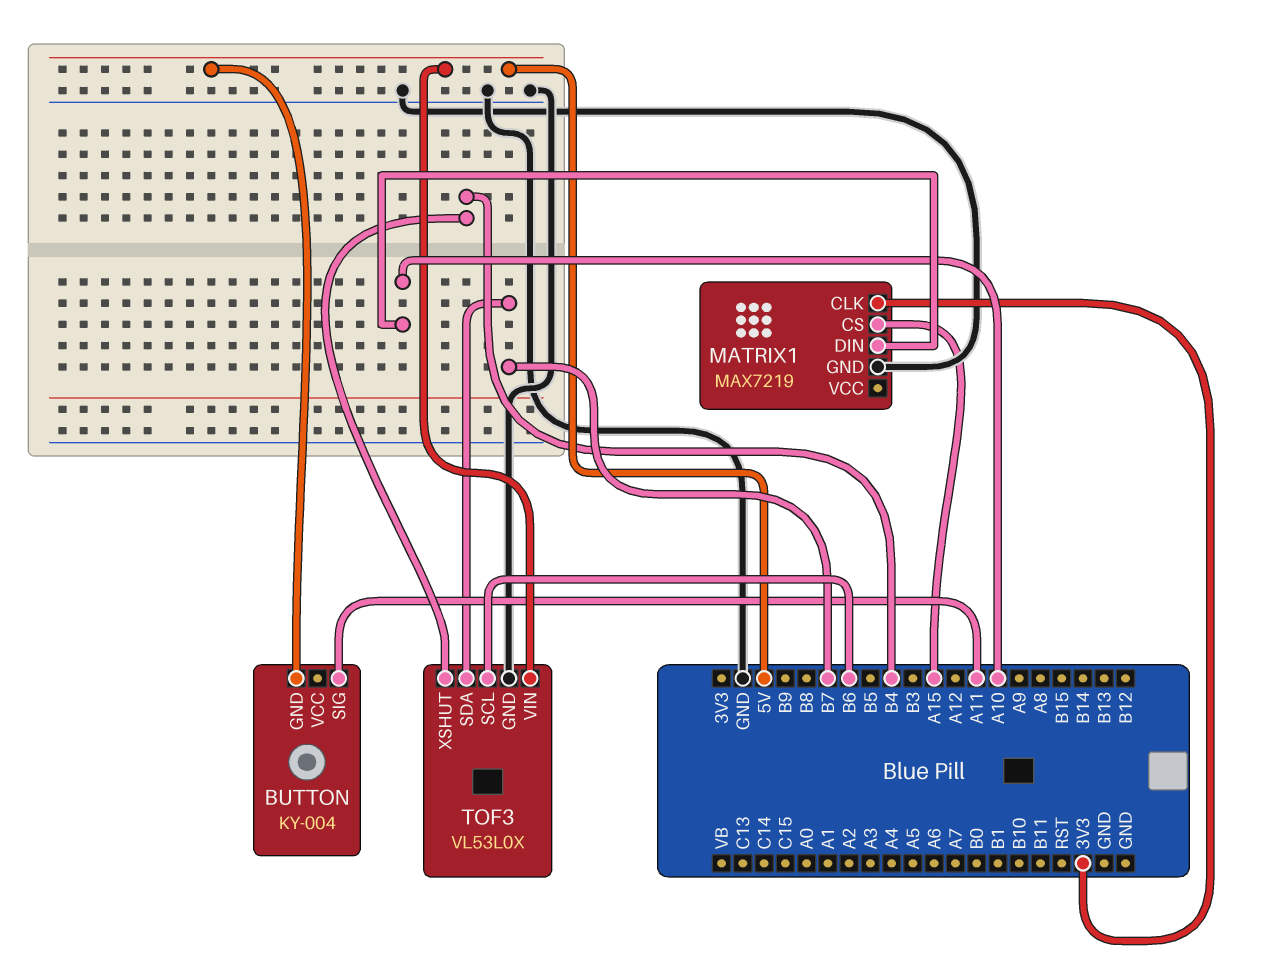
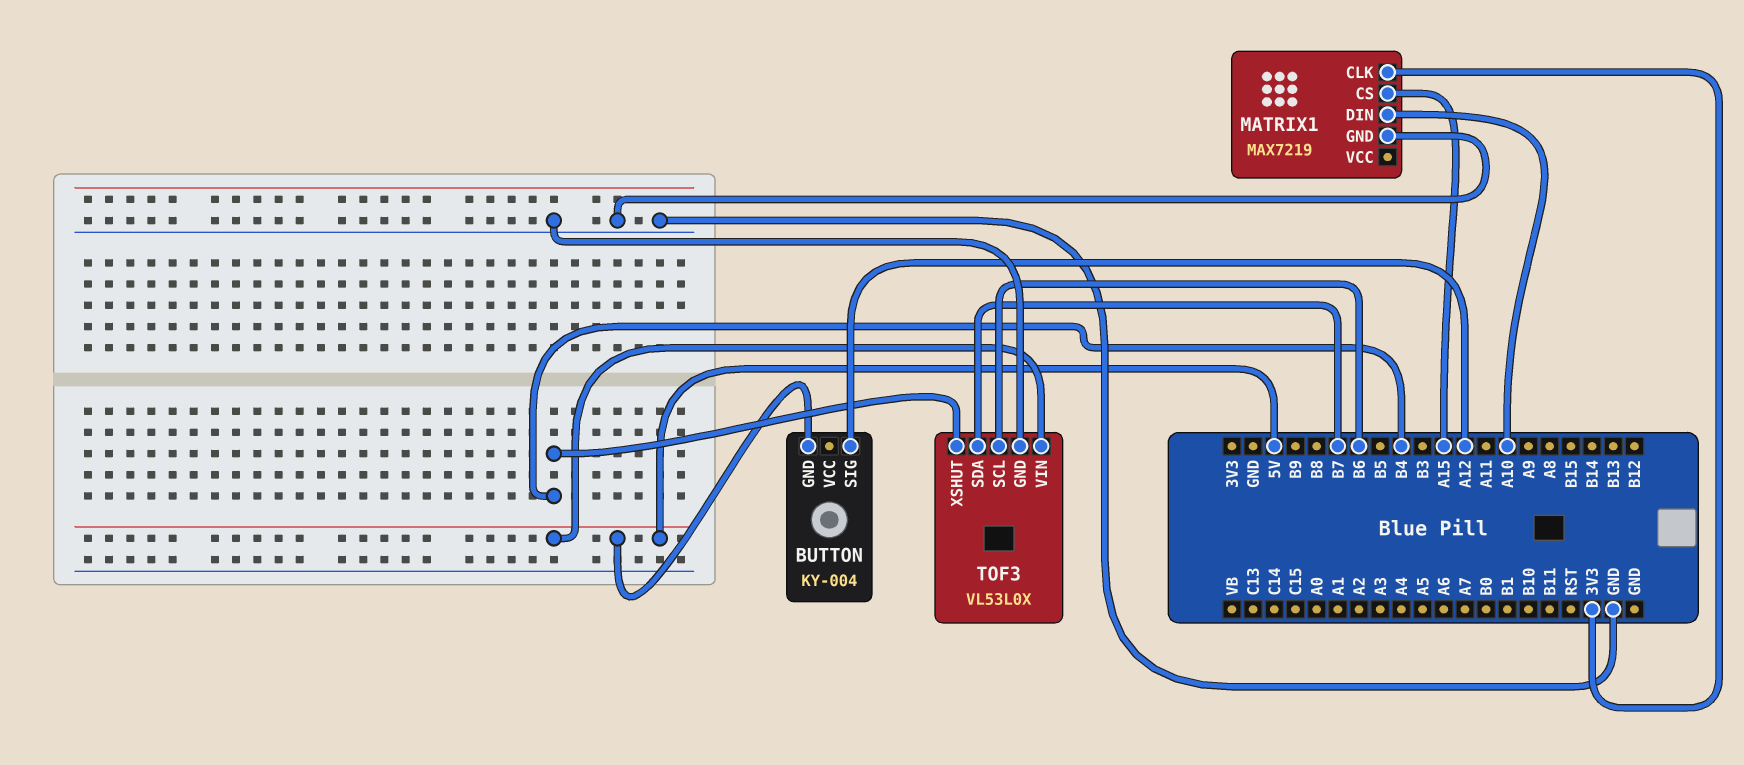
BUTTON pin SIG: A11 -> A12

